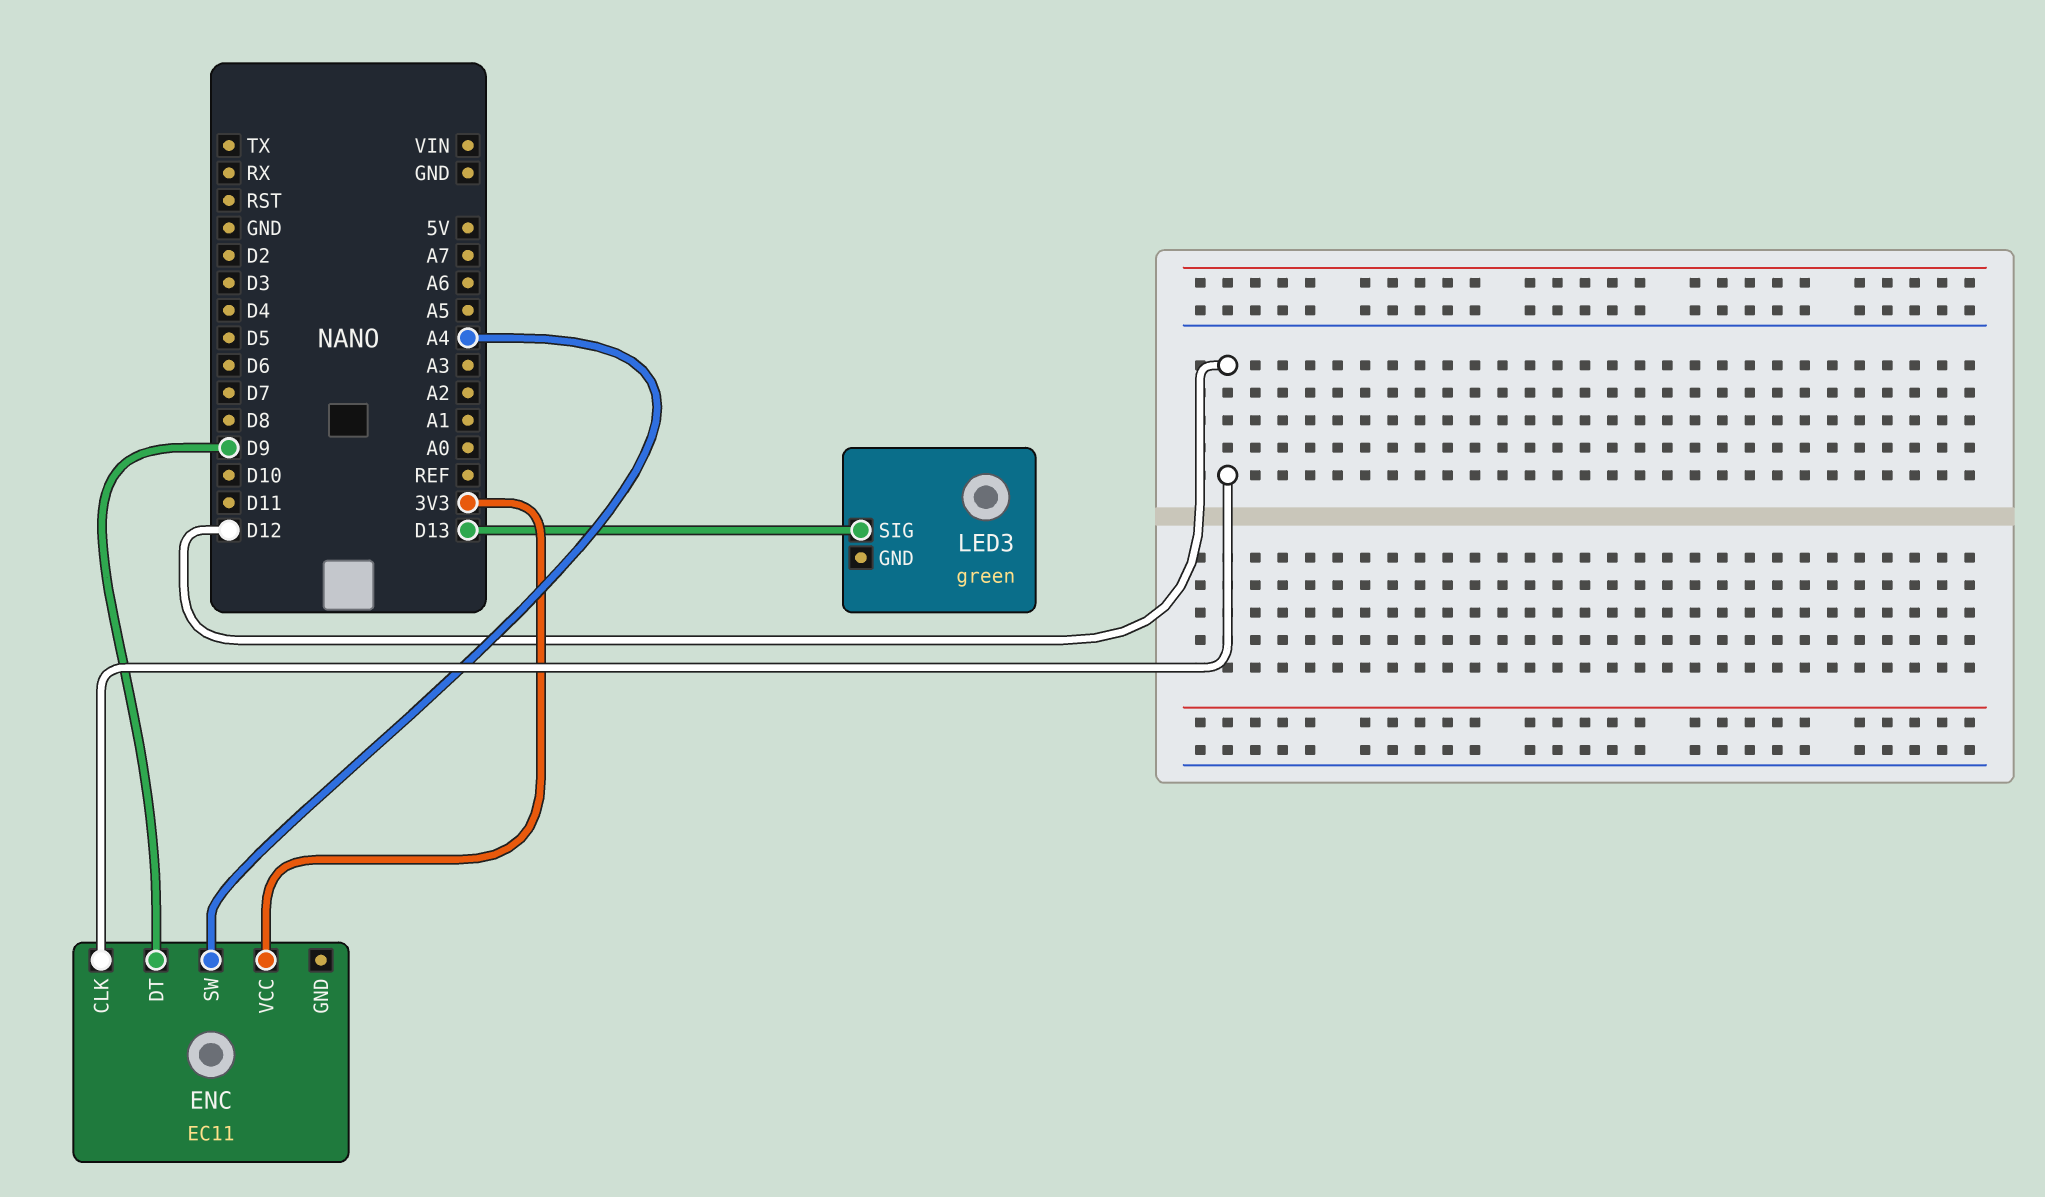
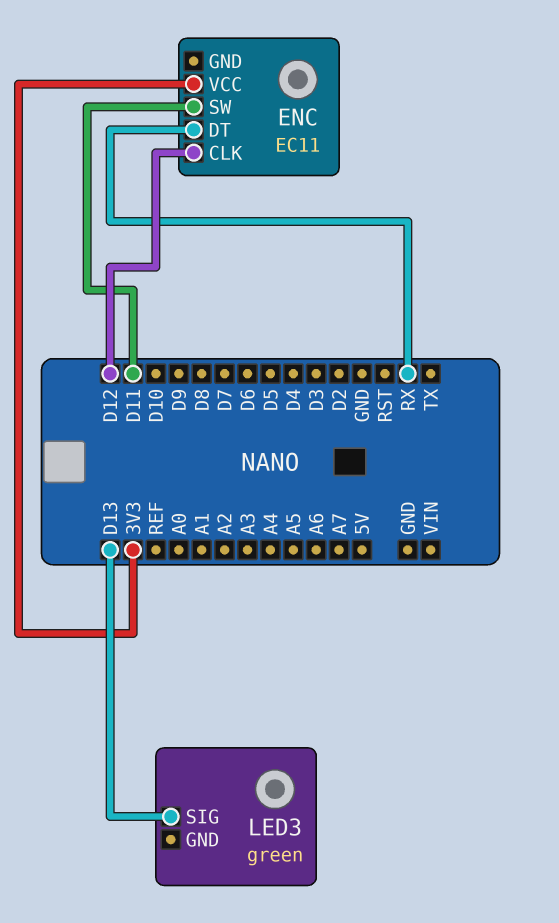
ENC pin DT: D9 -> RX
ENC pin SW: A4 -> D11

